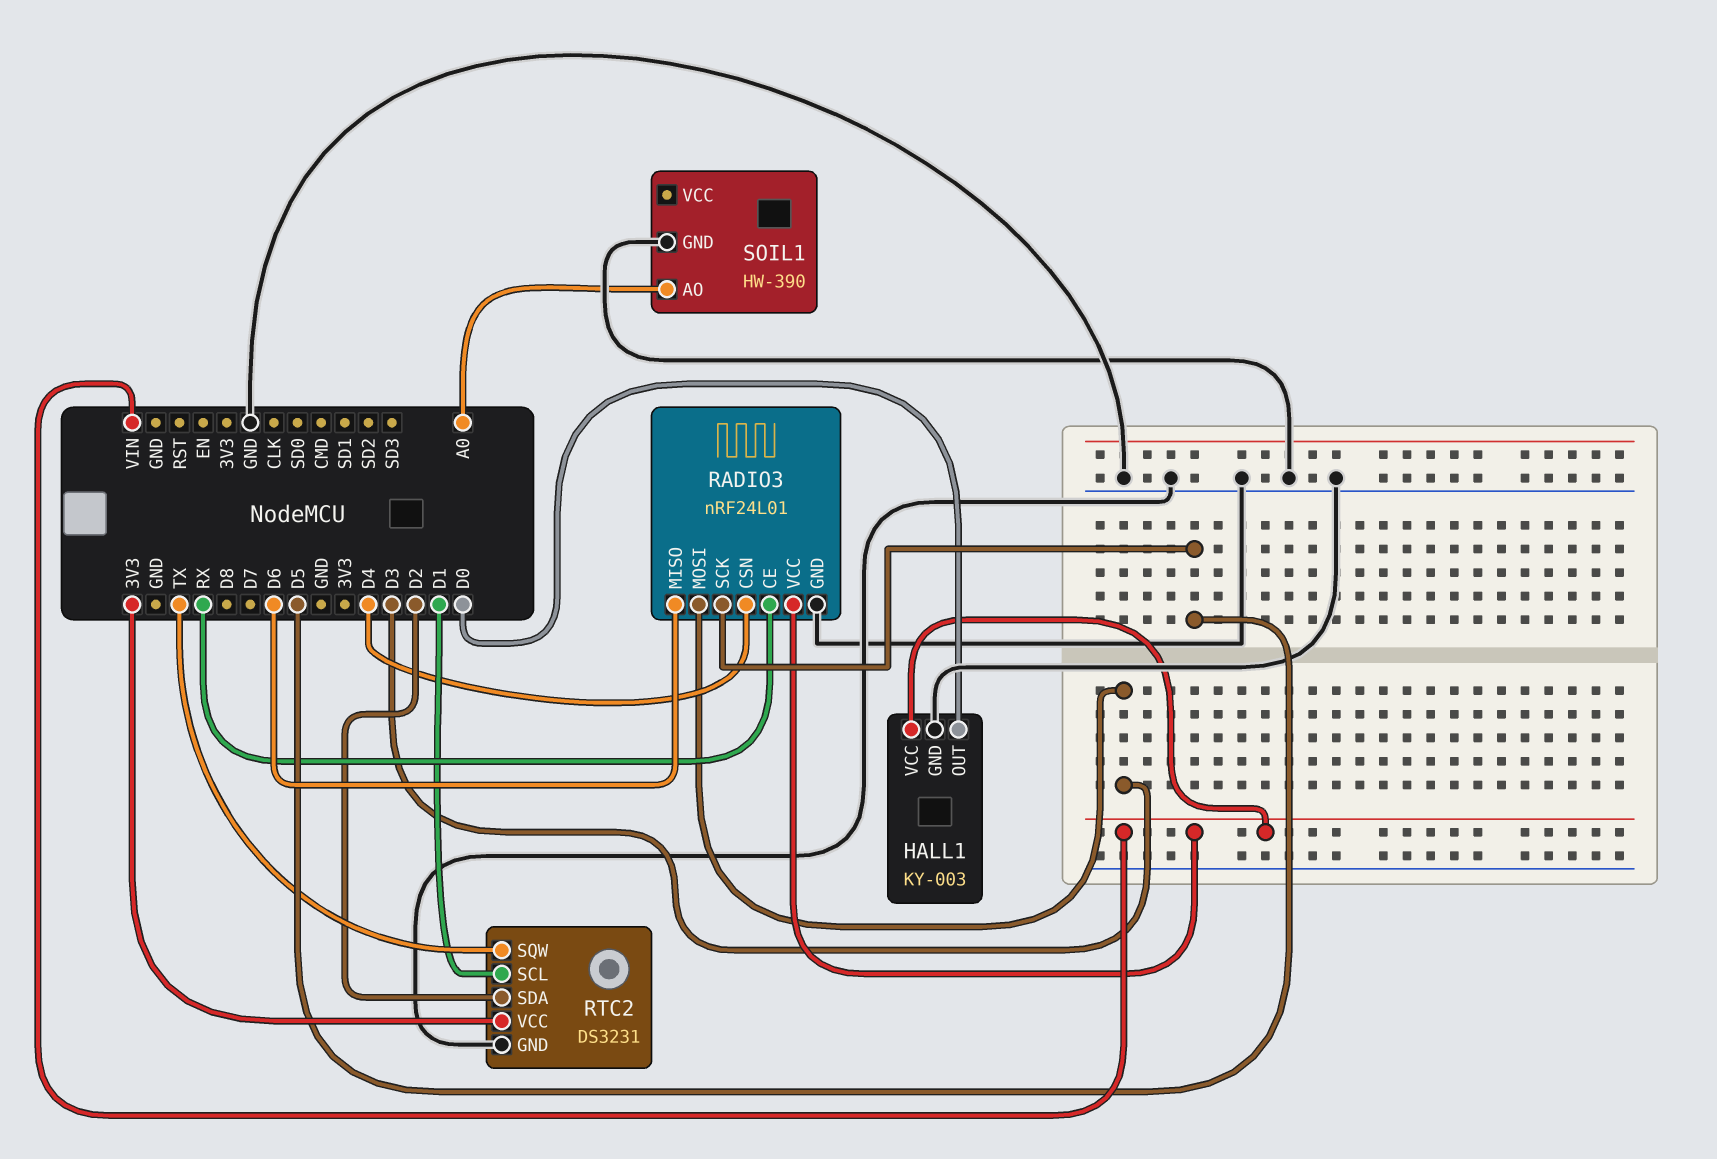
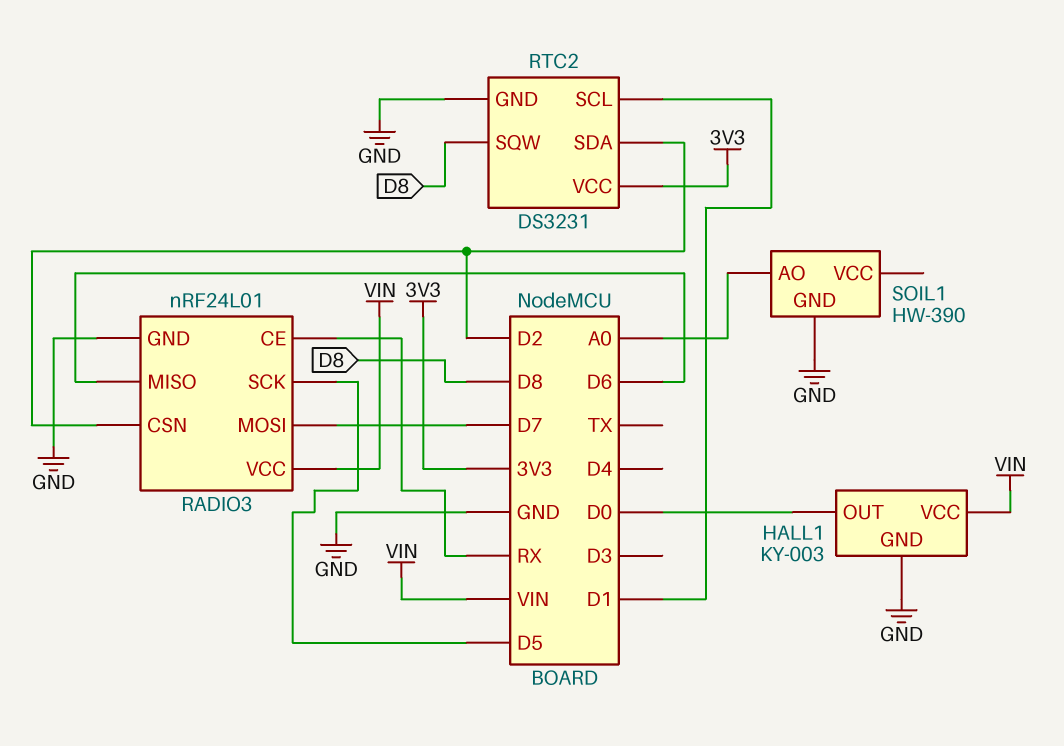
RADIO3 pin CSN: D4 -> D2
RADIO3 pin MOSI: D3 -> D7
RTC2 pin SQW: TX -> D8

